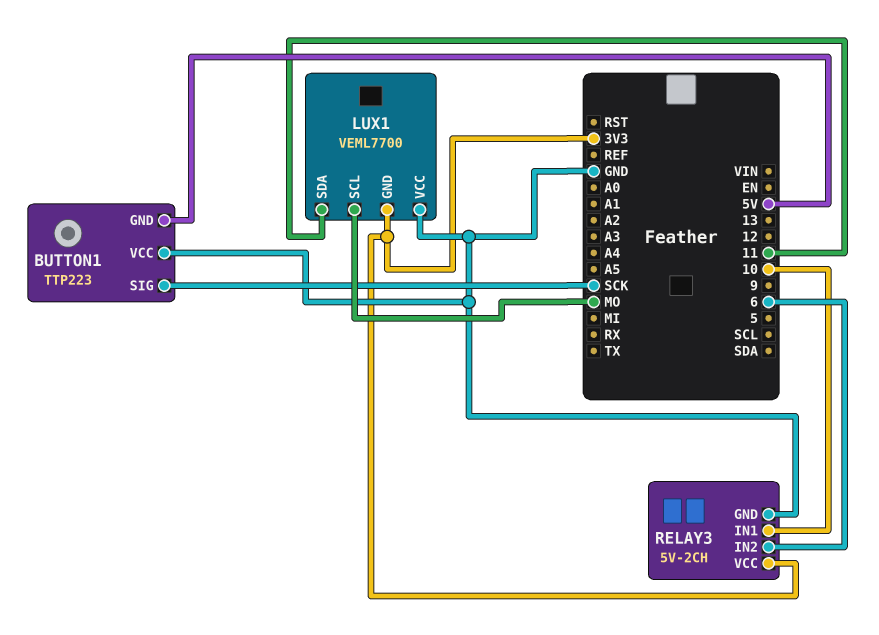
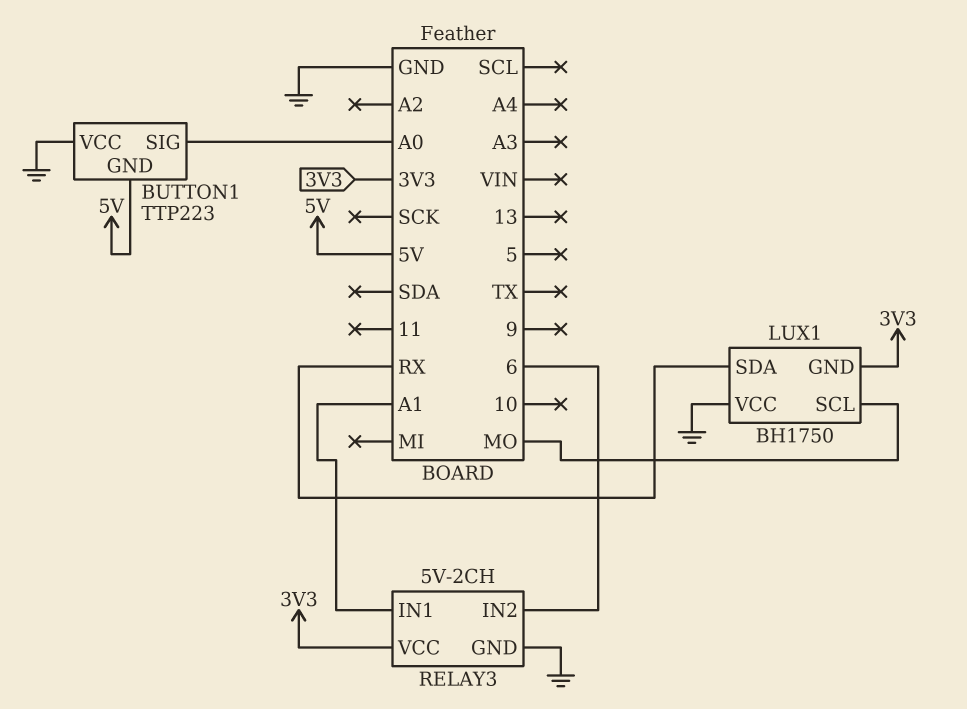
BUTTON1 pin SIG: SCK -> A0
LUX1: VEML7700 -> BH1750
LUX1 pin SDA: 11 -> RX
RELAY3 pin IN1: 10 -> A1

